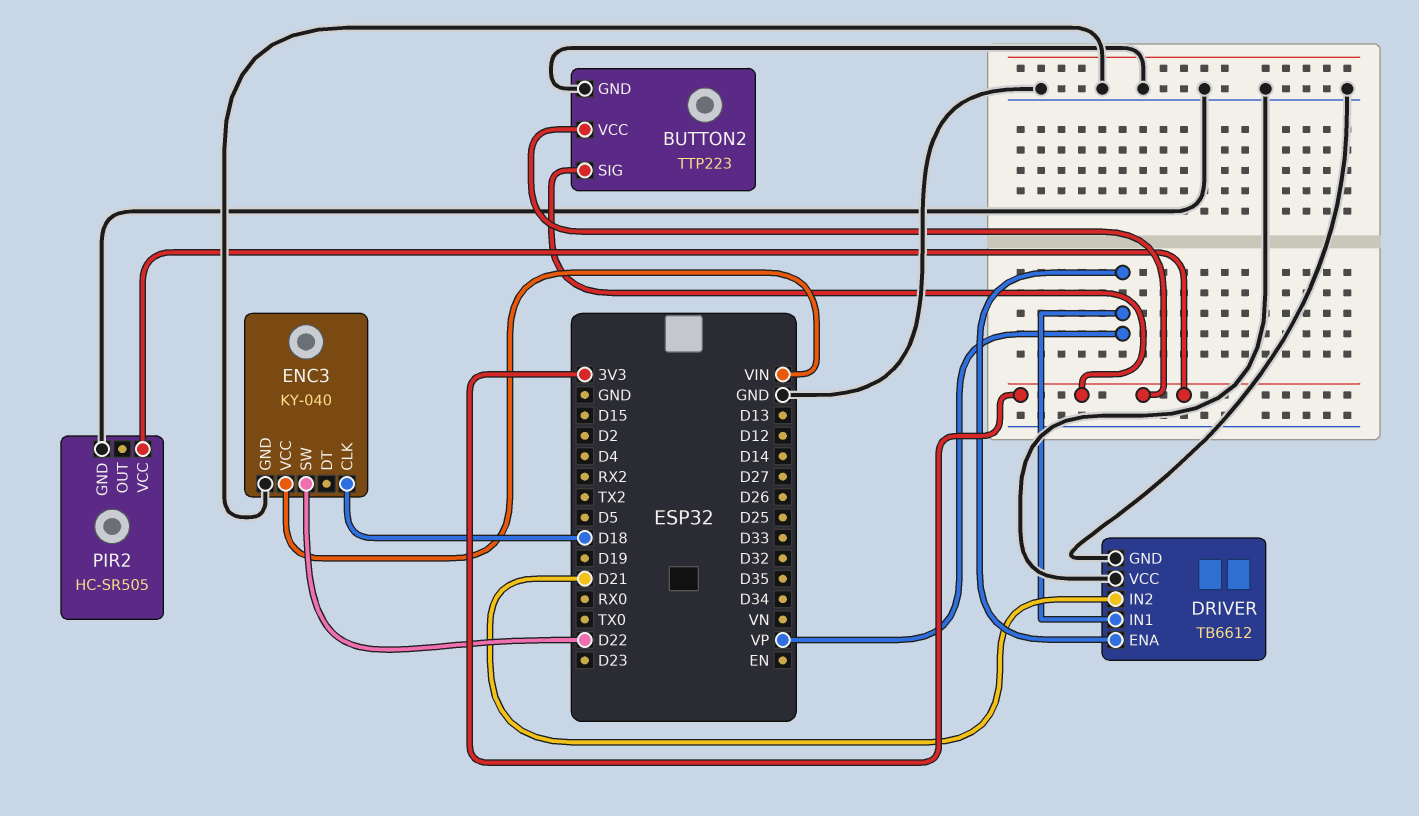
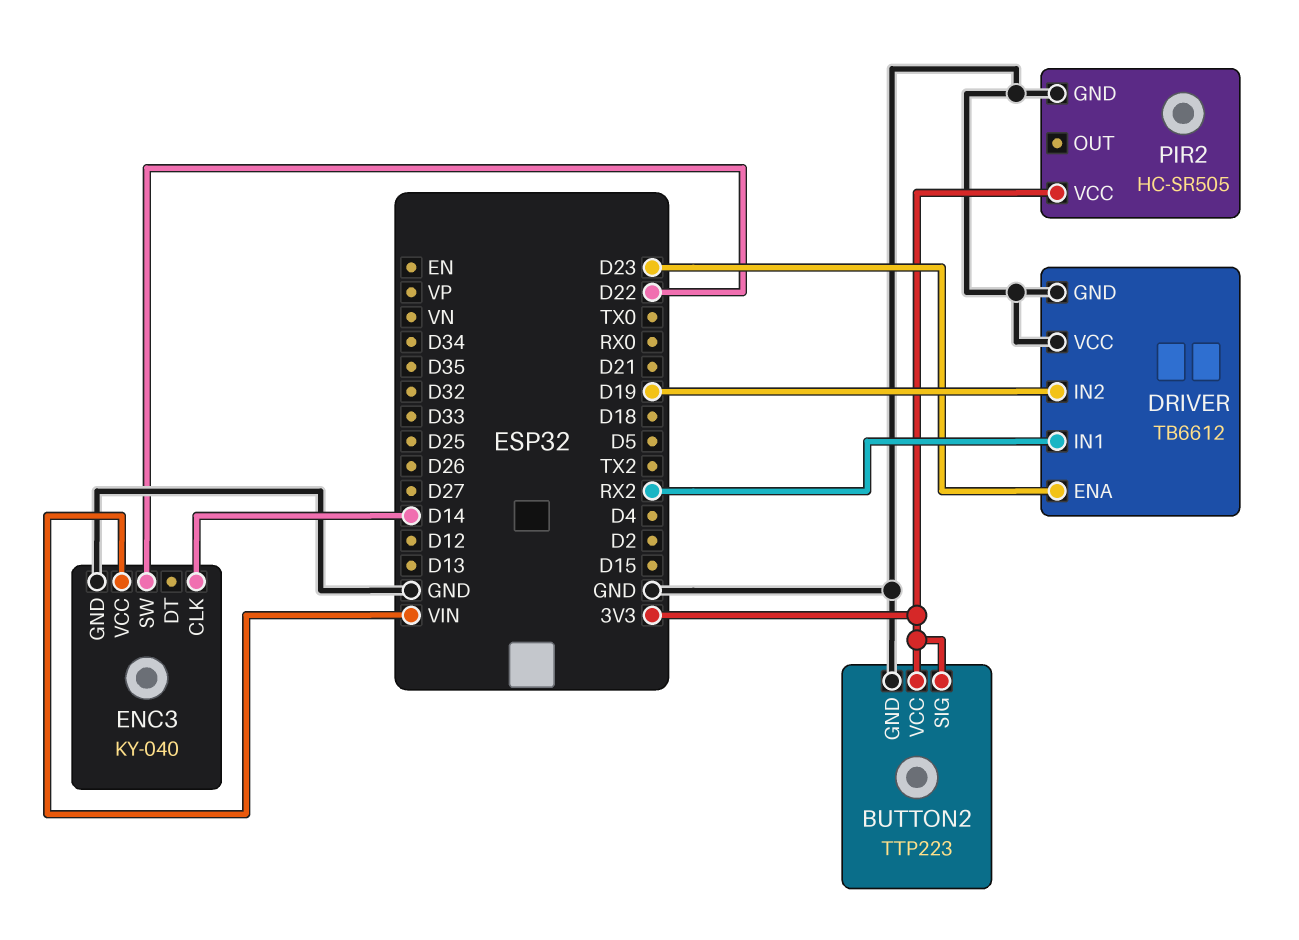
DRIVER pin ENA: VP -> D23
DRIVER pin IN1: VP -> RX2
DRIVER pin IN2: D21 -> D19
ENC3 pin CLK: D18 -> D14

